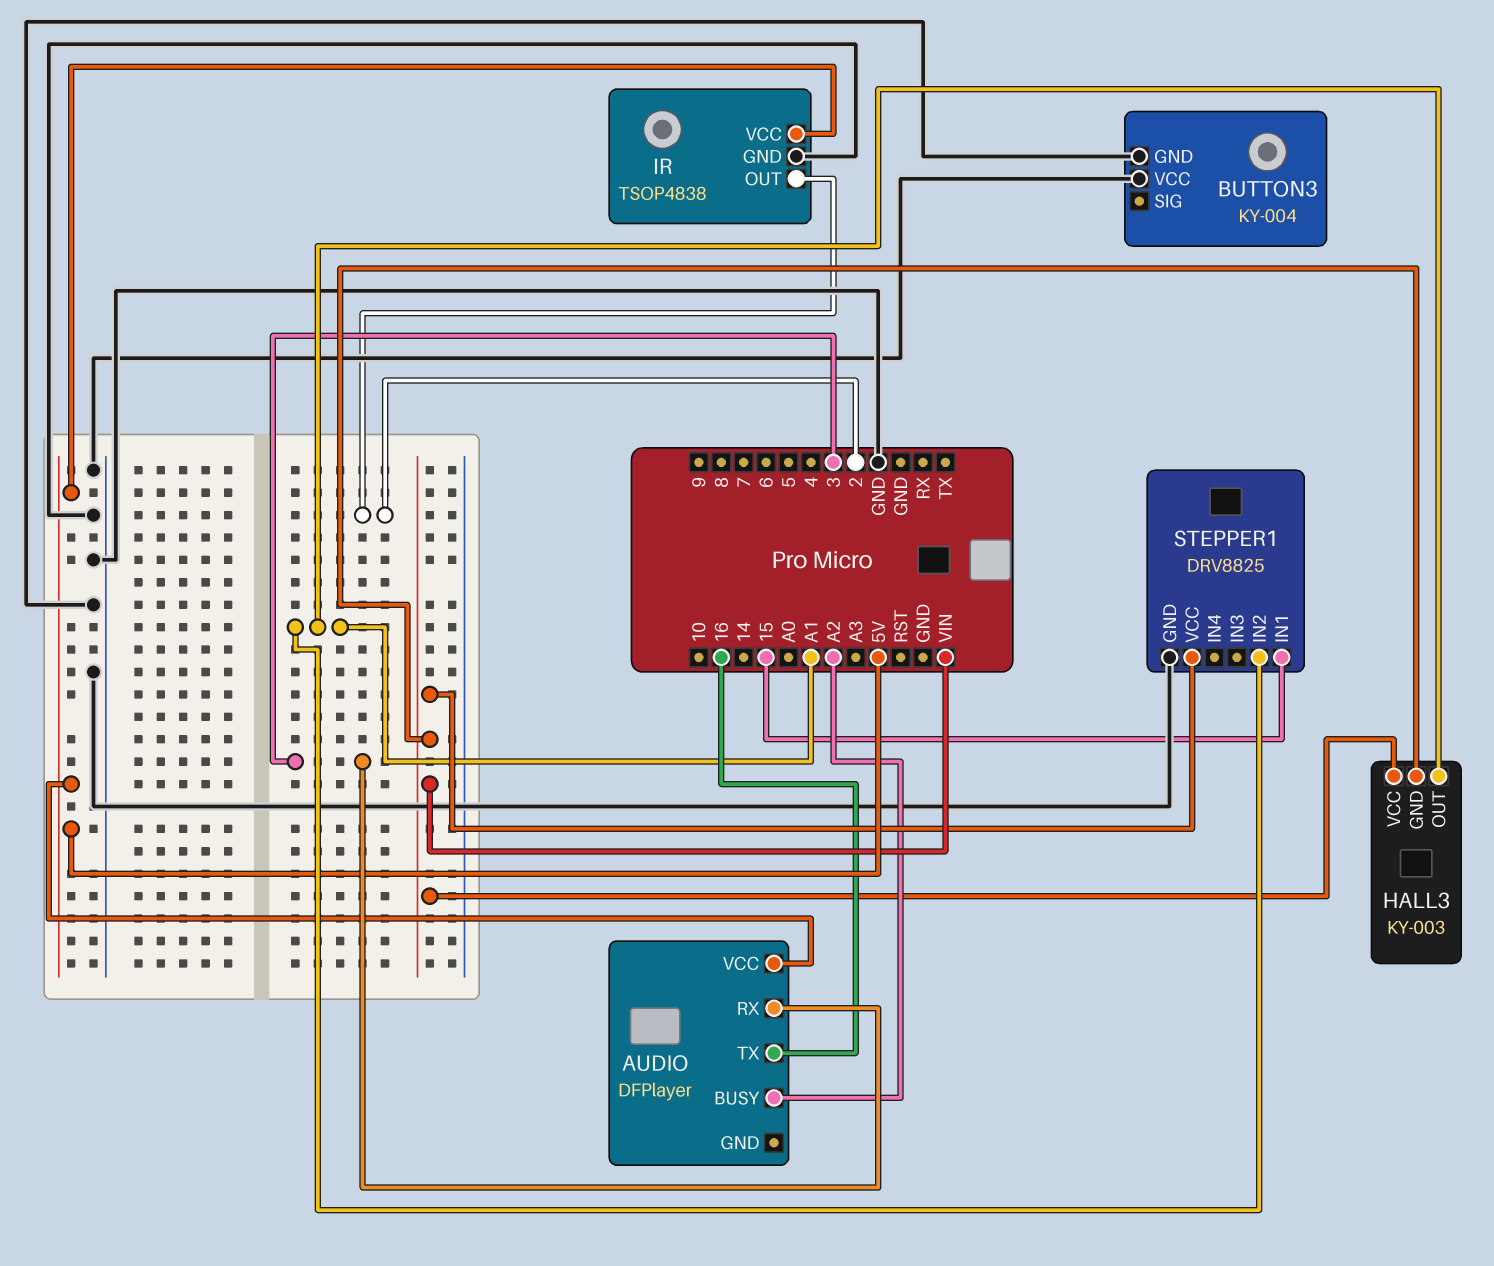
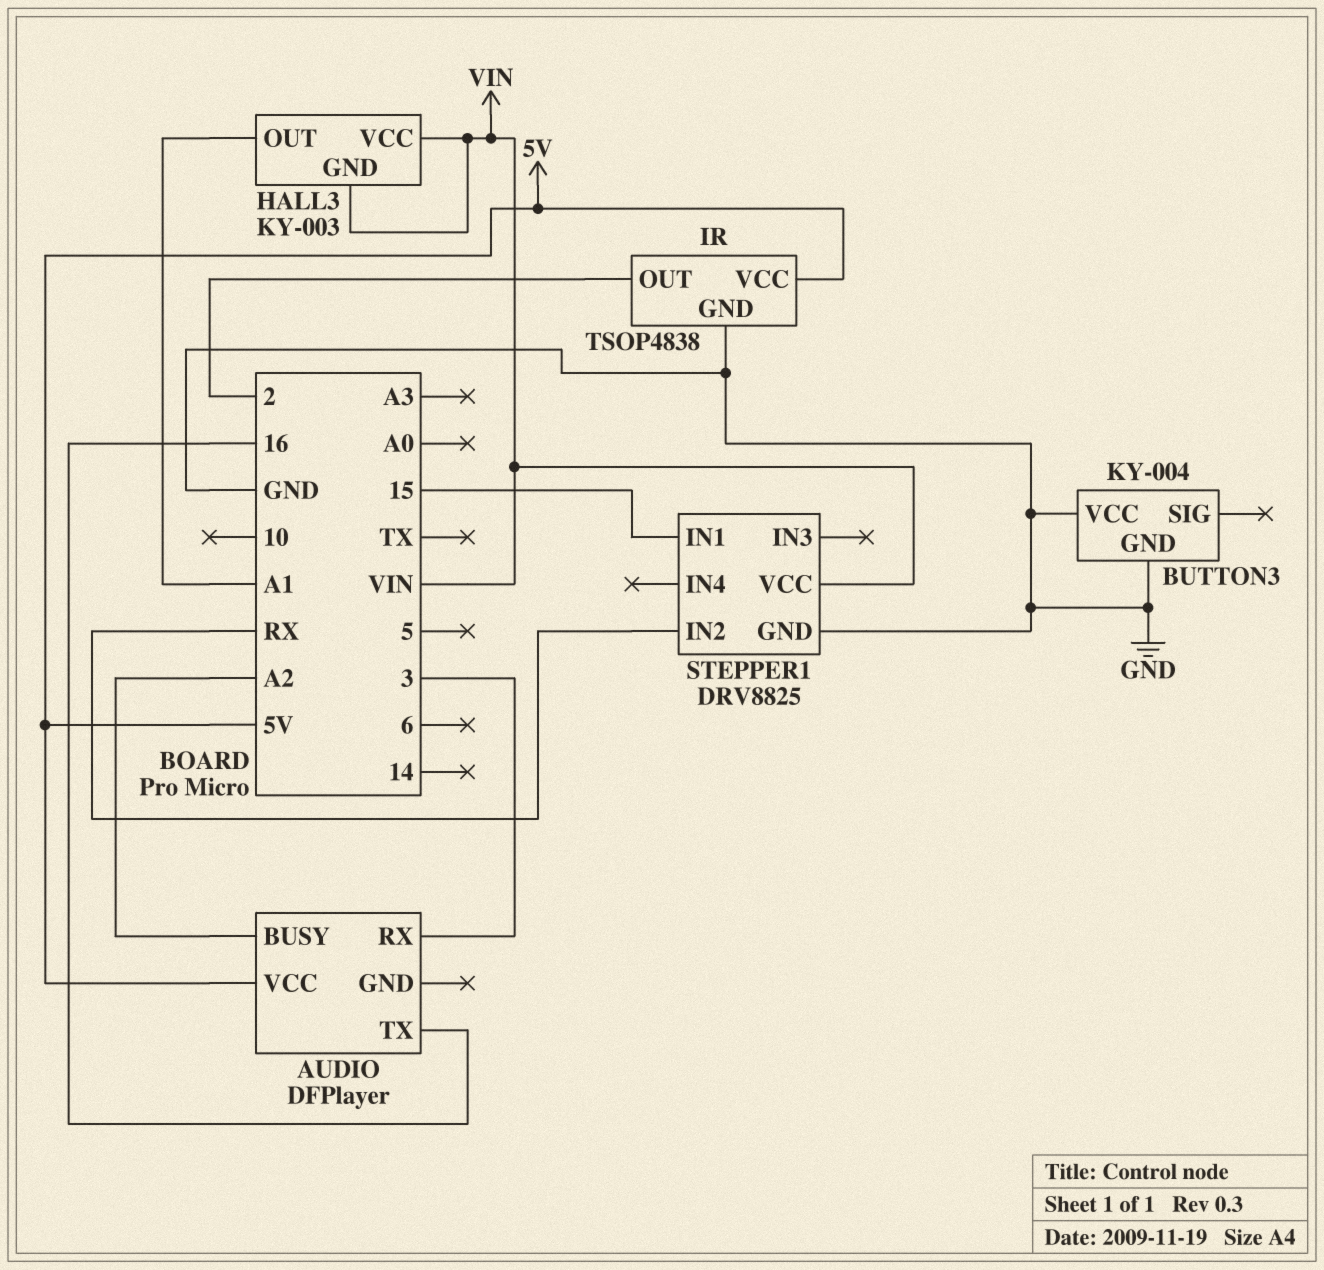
STEPPER1 pin IN2: A1 -> RX

